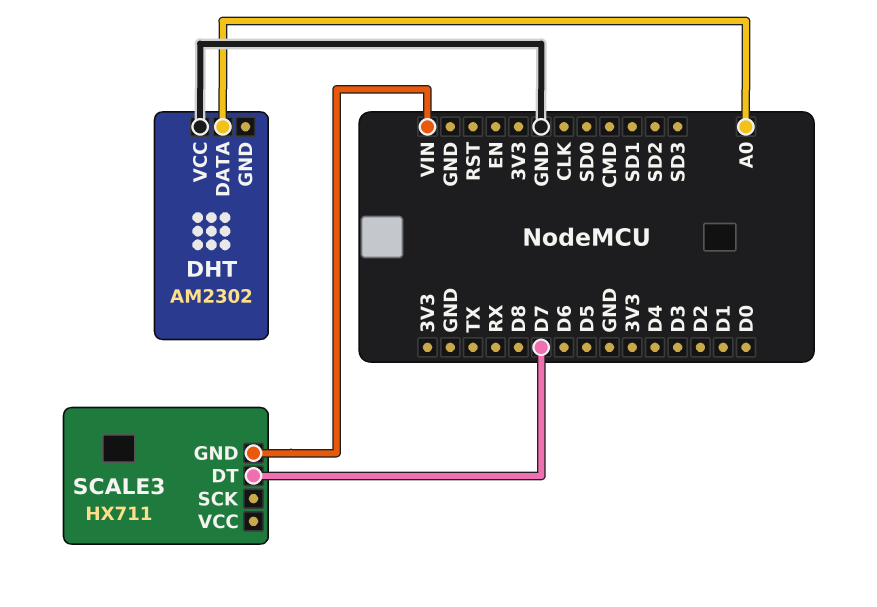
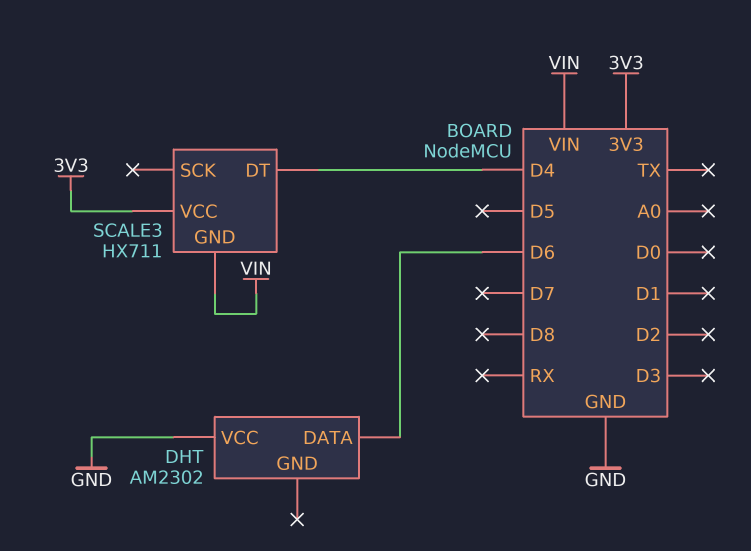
DHT pin DATA: A0 -> D6
SCALE3 pin DT: D7 -> D4
SCALE3 pin VCC: none -> 3V3

